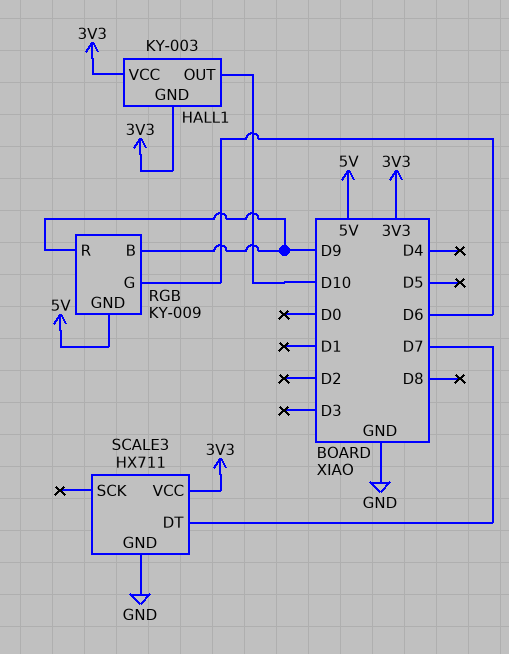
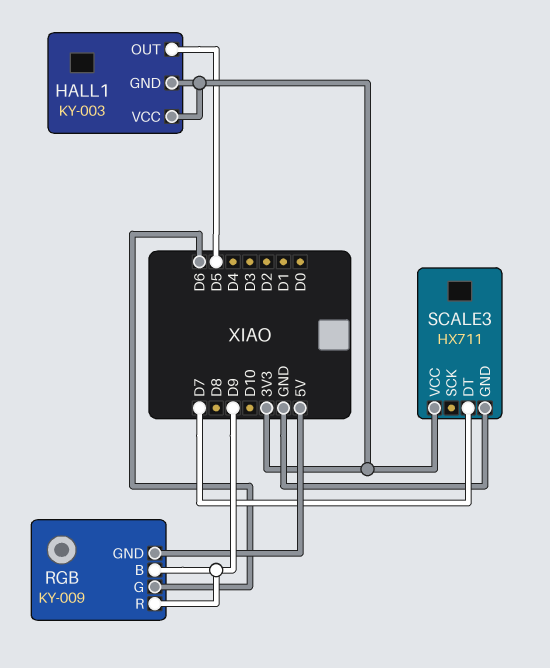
HALL1 pin OUT: D10 -> D5

